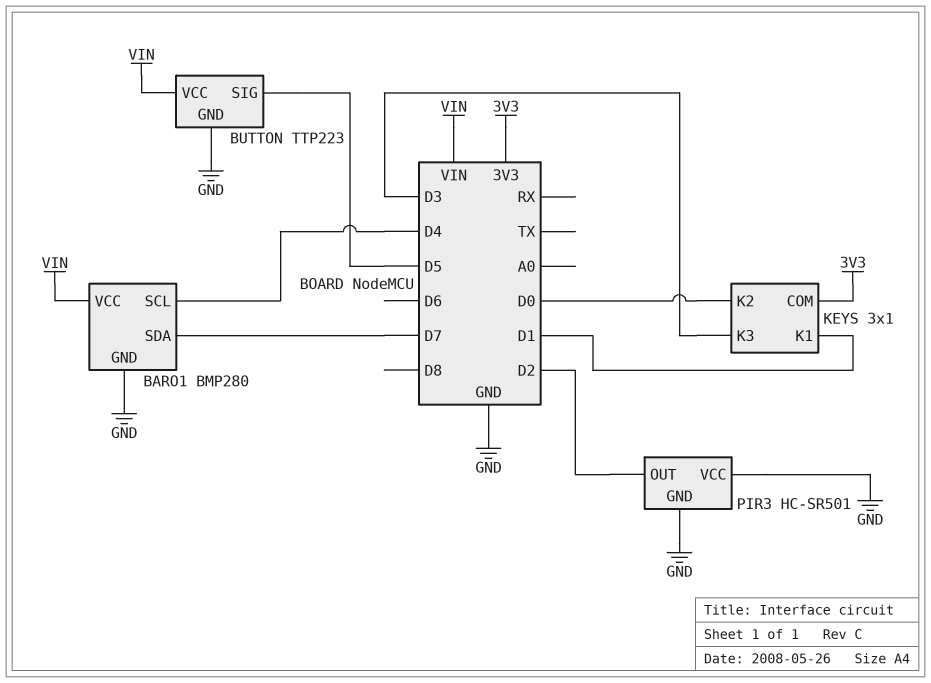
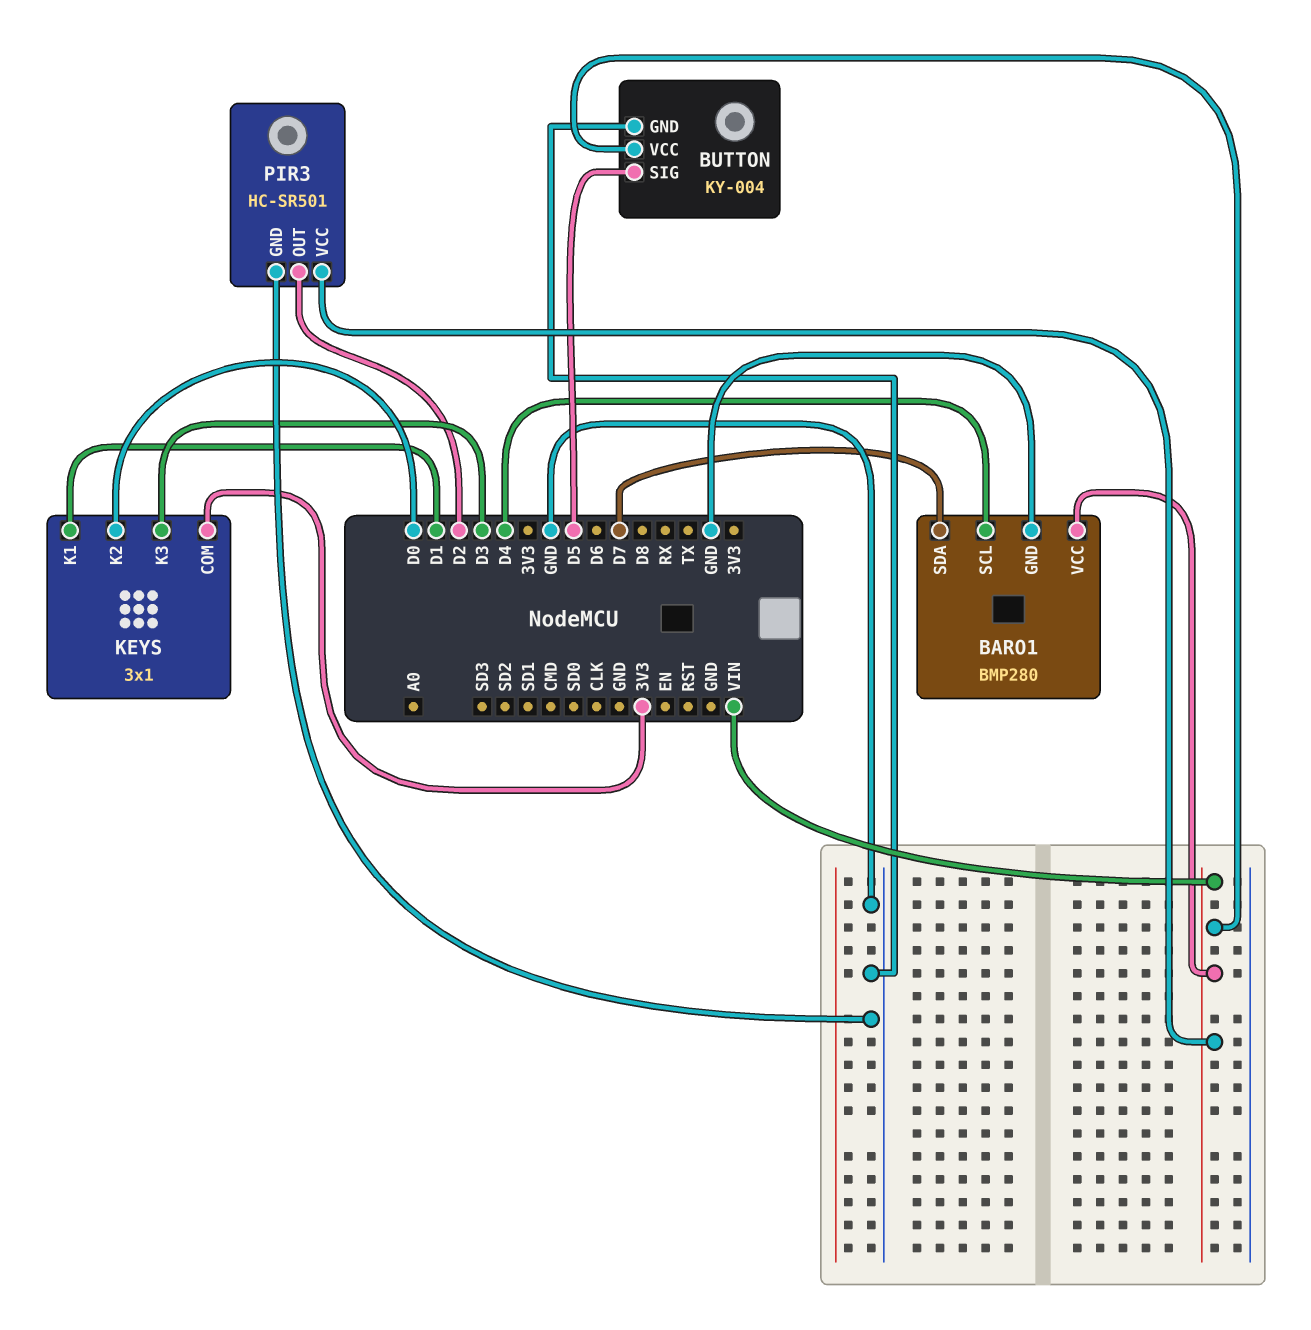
BUTTON: TTP223 -> KY-004
PIR3 pin VCC: GND -> VIN

